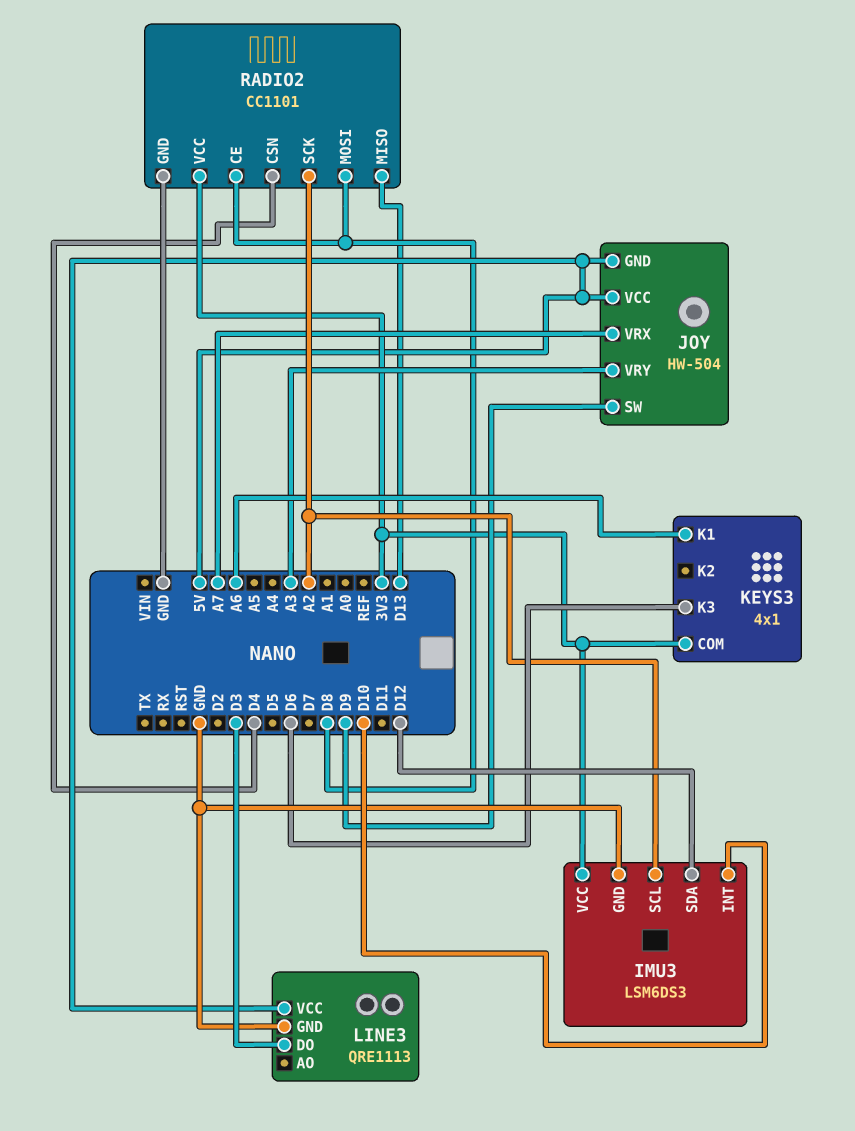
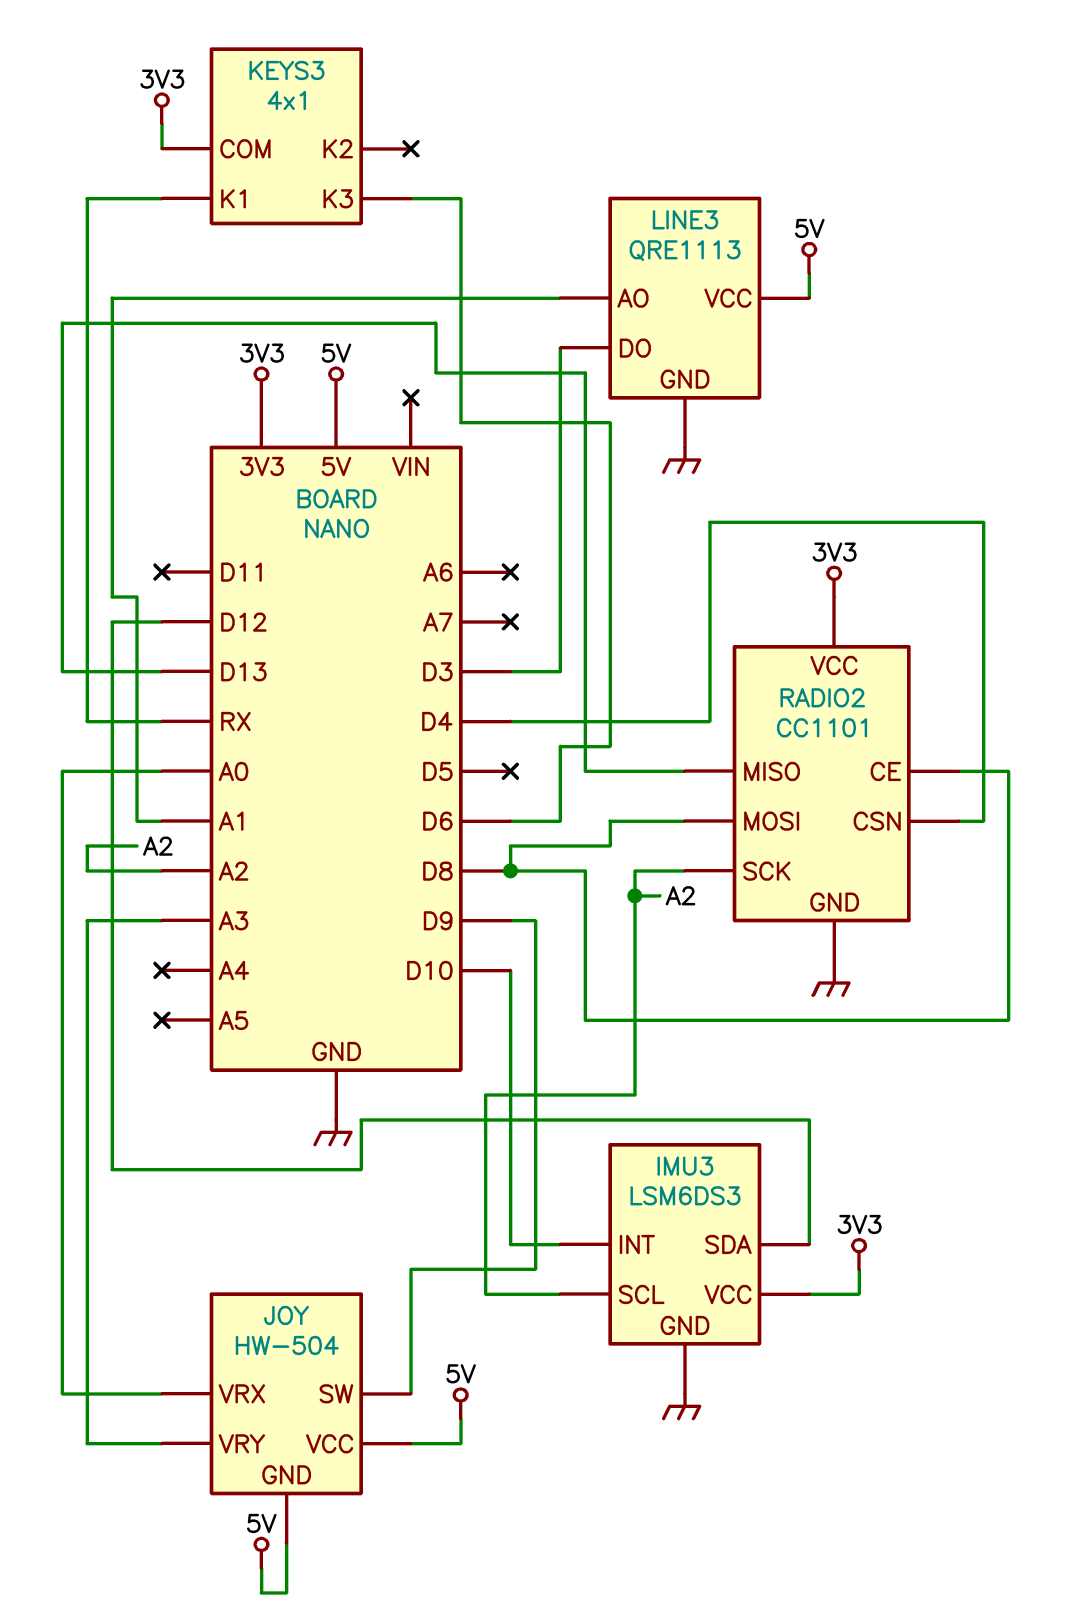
JOY pin VRX: A7 -> A0
KEYS3 pin K1: A6 -> RX
LINE3 pin AO: none -> A1

